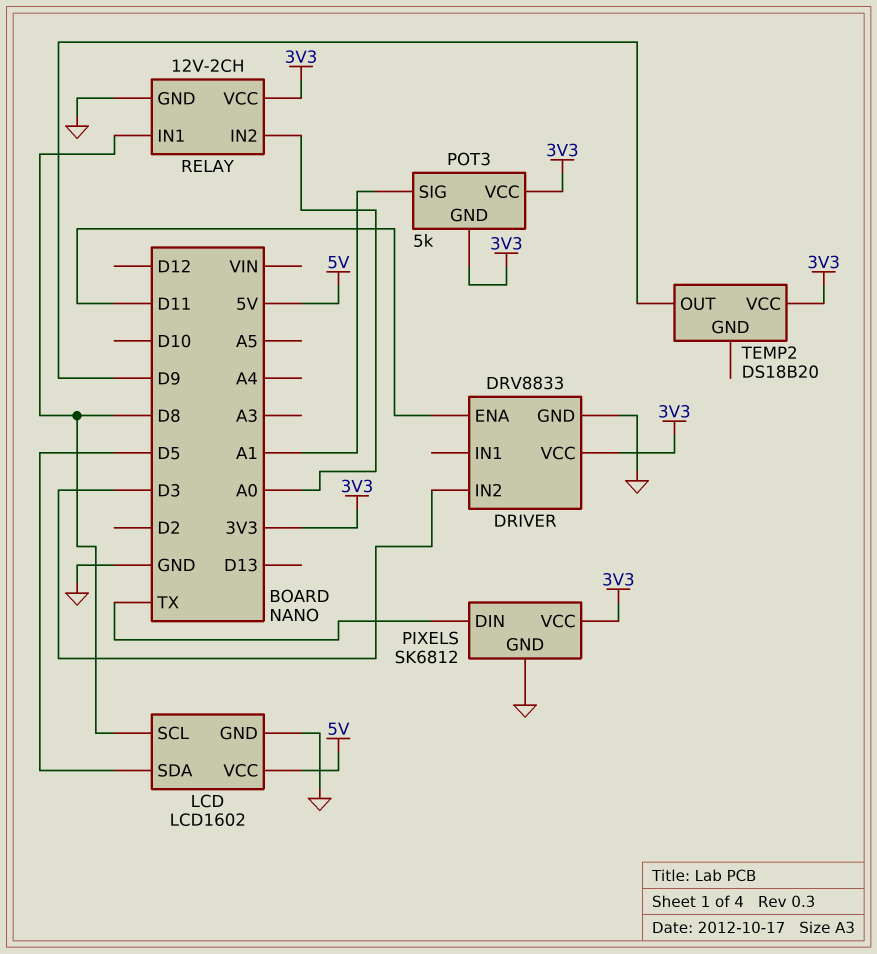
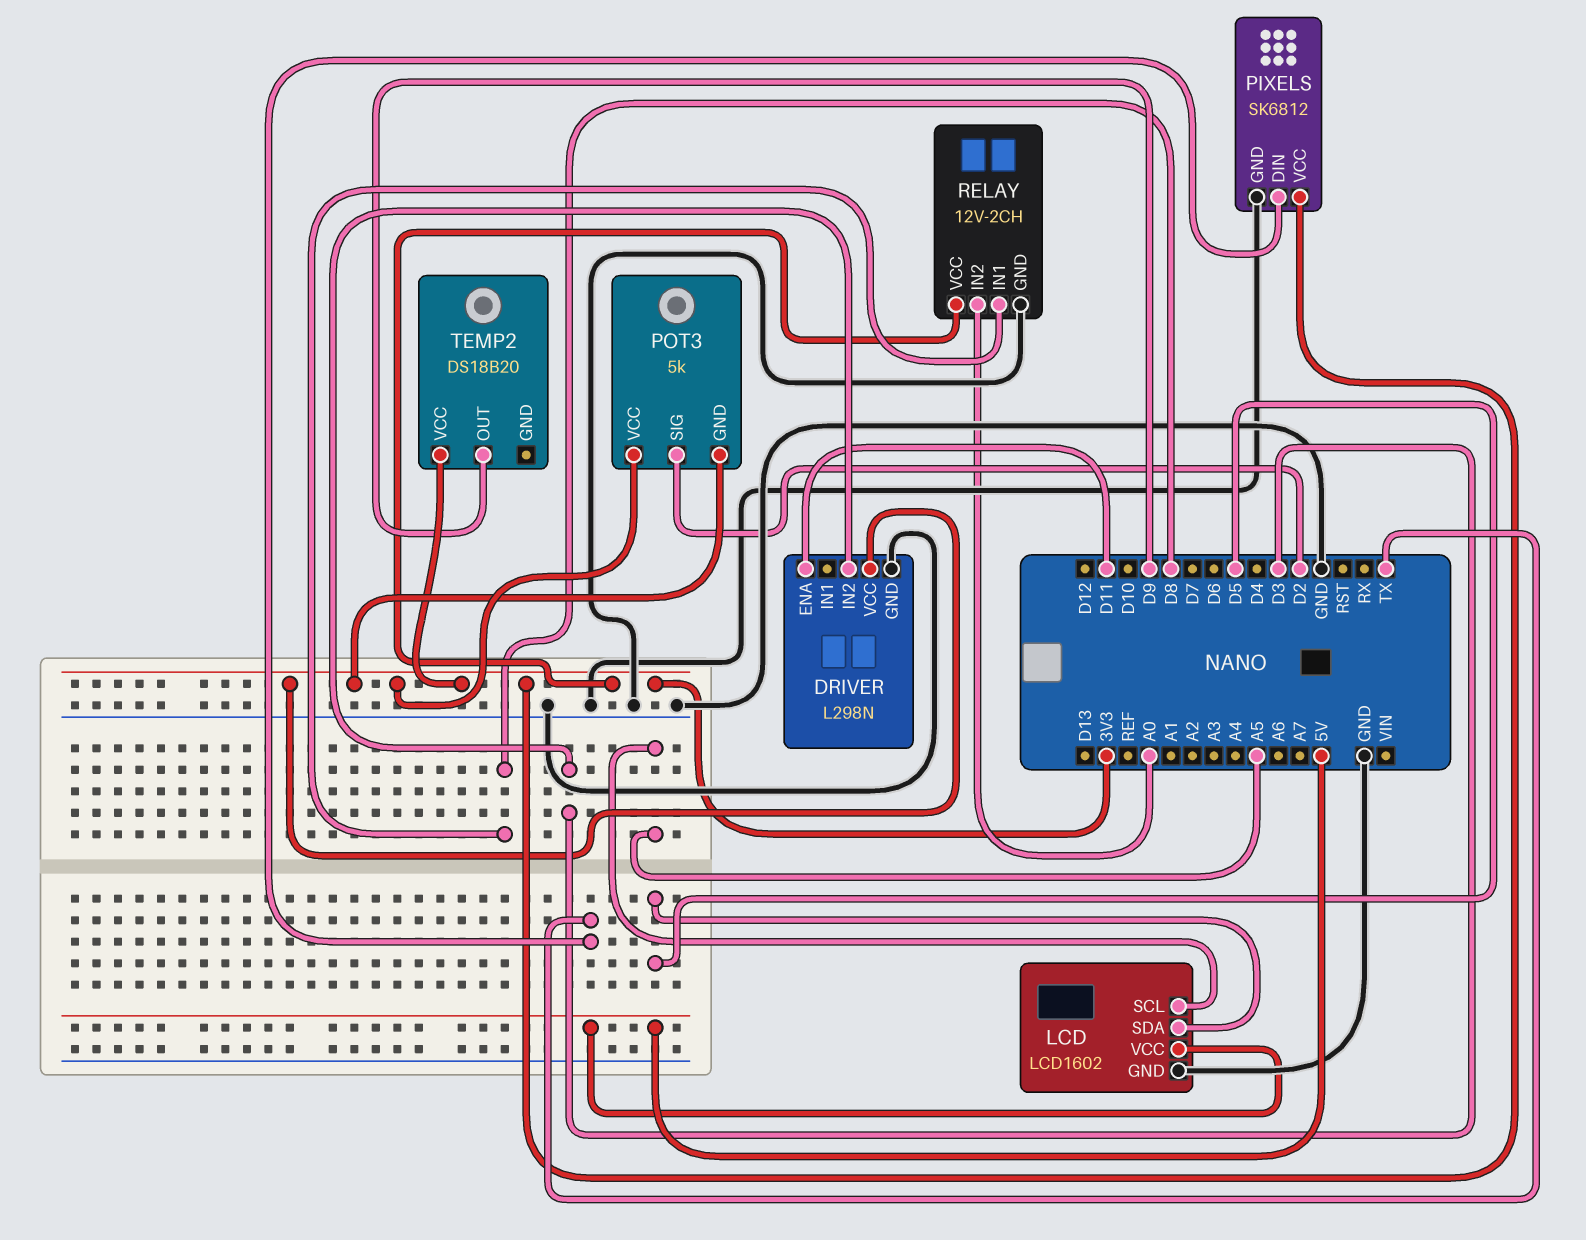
DRIVER: DRV8833 -> L298N
LCD pin SCL: D8 -> A5
POT3 pin SIG: A1 -> D2

